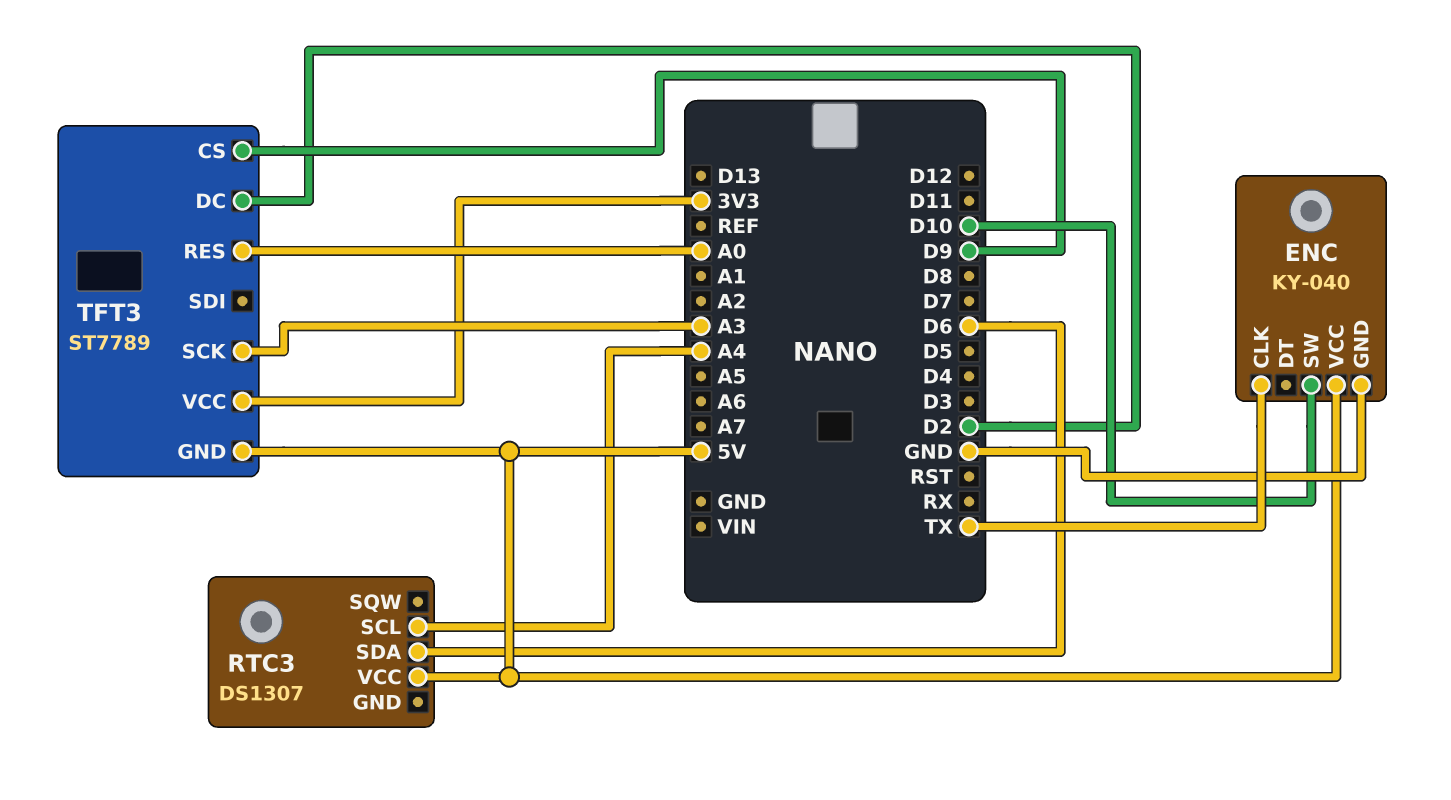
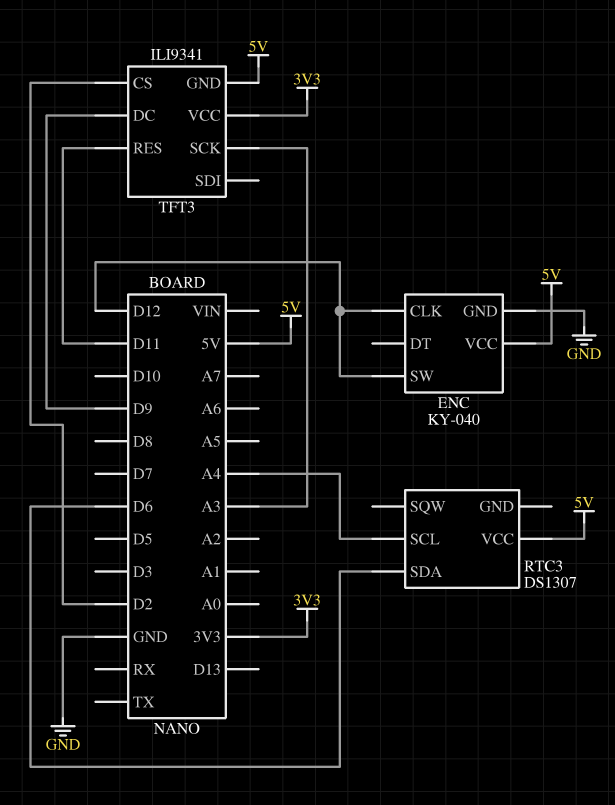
ENC pin CLK: TX -> D12
ENC pin SW: D10 -> D12
TFT3: ST7789 -> ILI9341
TFT3 pin CS: D9 -> D2
TFT3 pin DC: D2 -> D9
TFT3 pin RES: A0 -> D11

